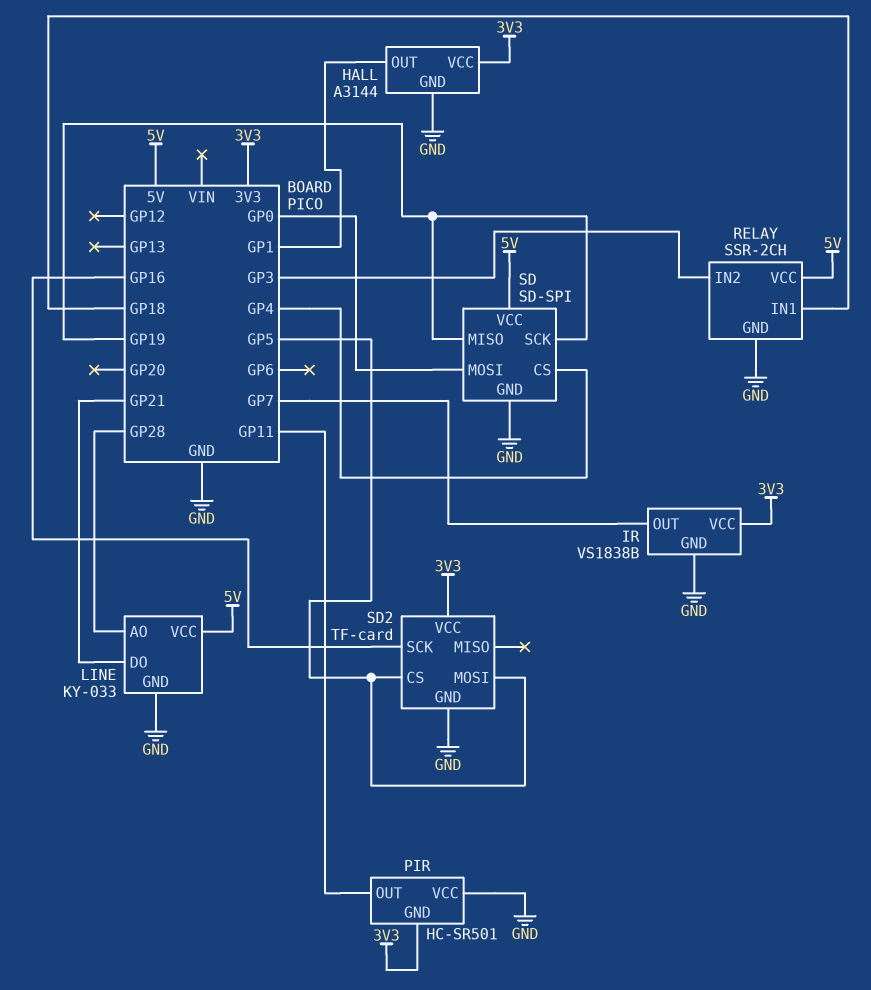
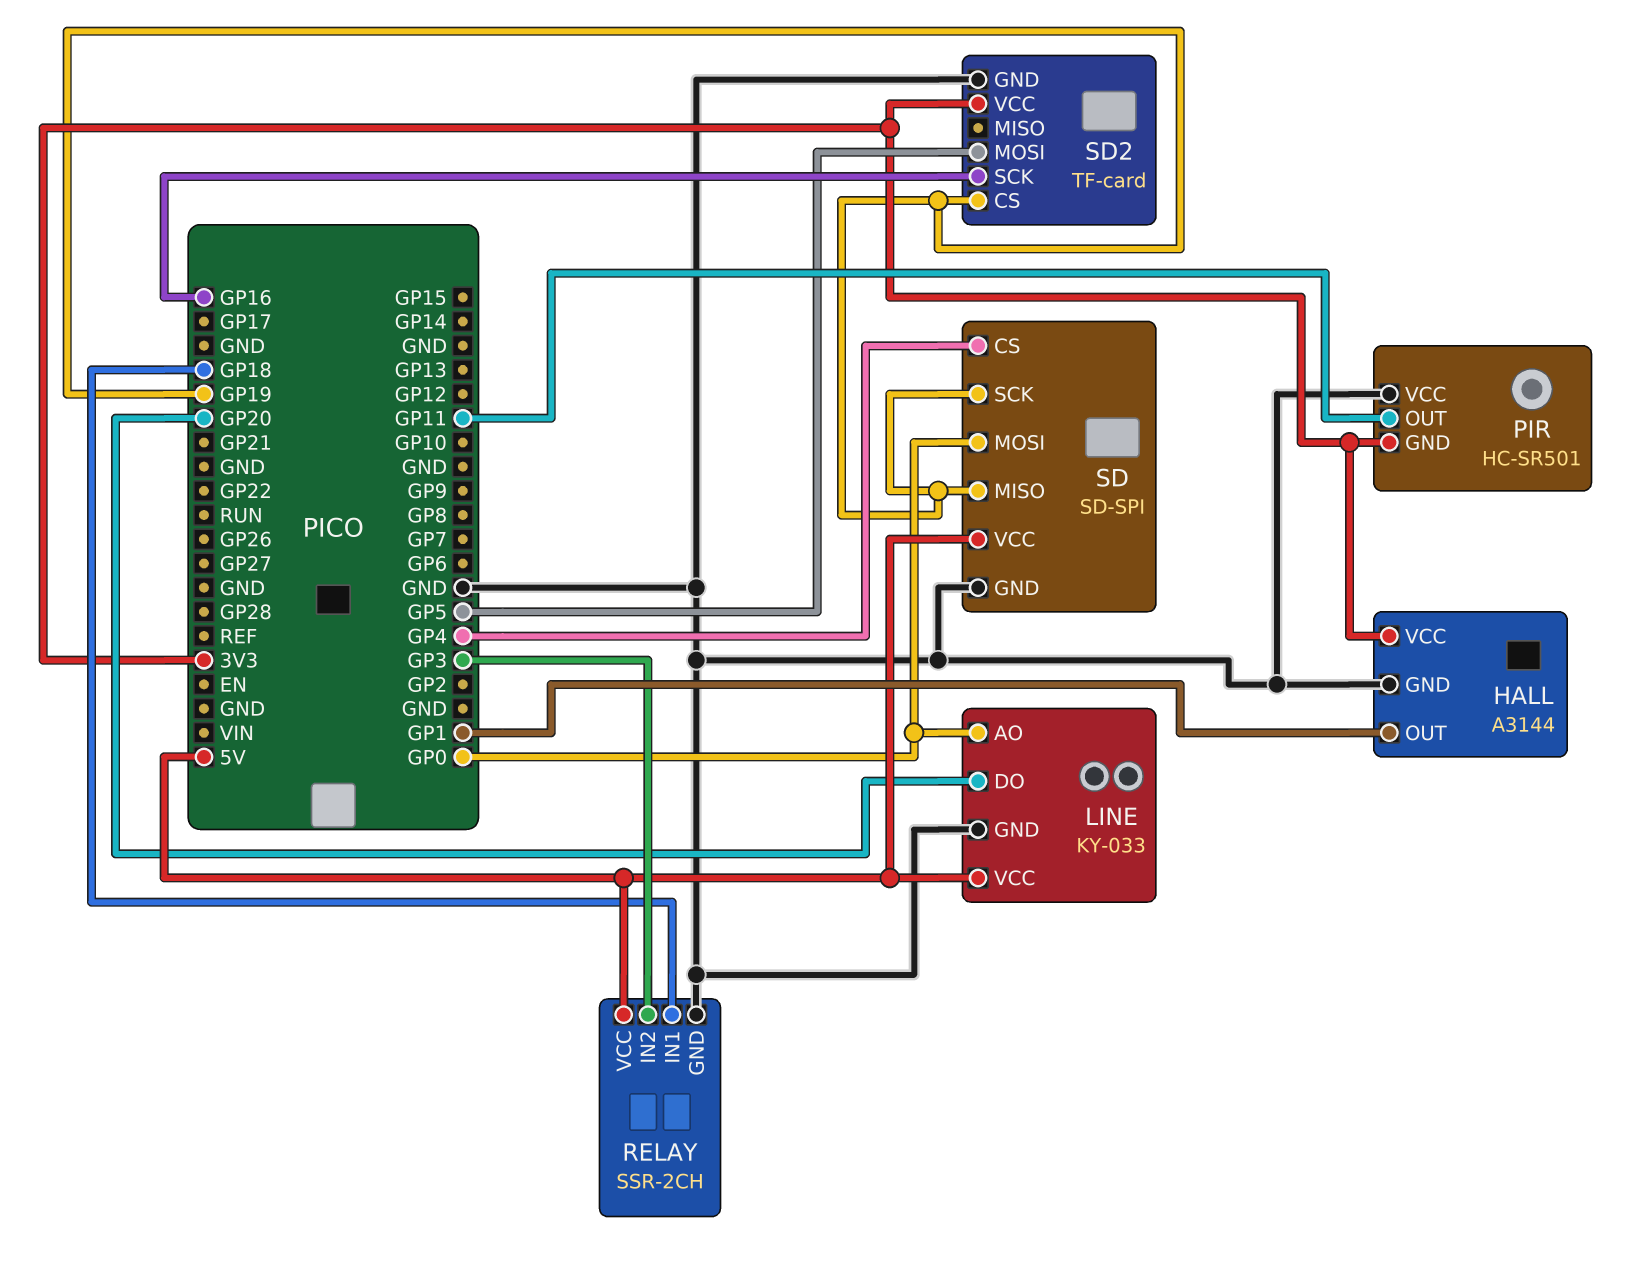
IR: VS1838B -> none
IR pin GND: GND -> none
IR pin OUT: GP7 -> none
IR pin VCC: 3V3 -> none
LINE pin AO: GP28 -> GP0
LINE pin DO: GP21 -> GP20
SD2 pin CS: GP5 -> GP19

